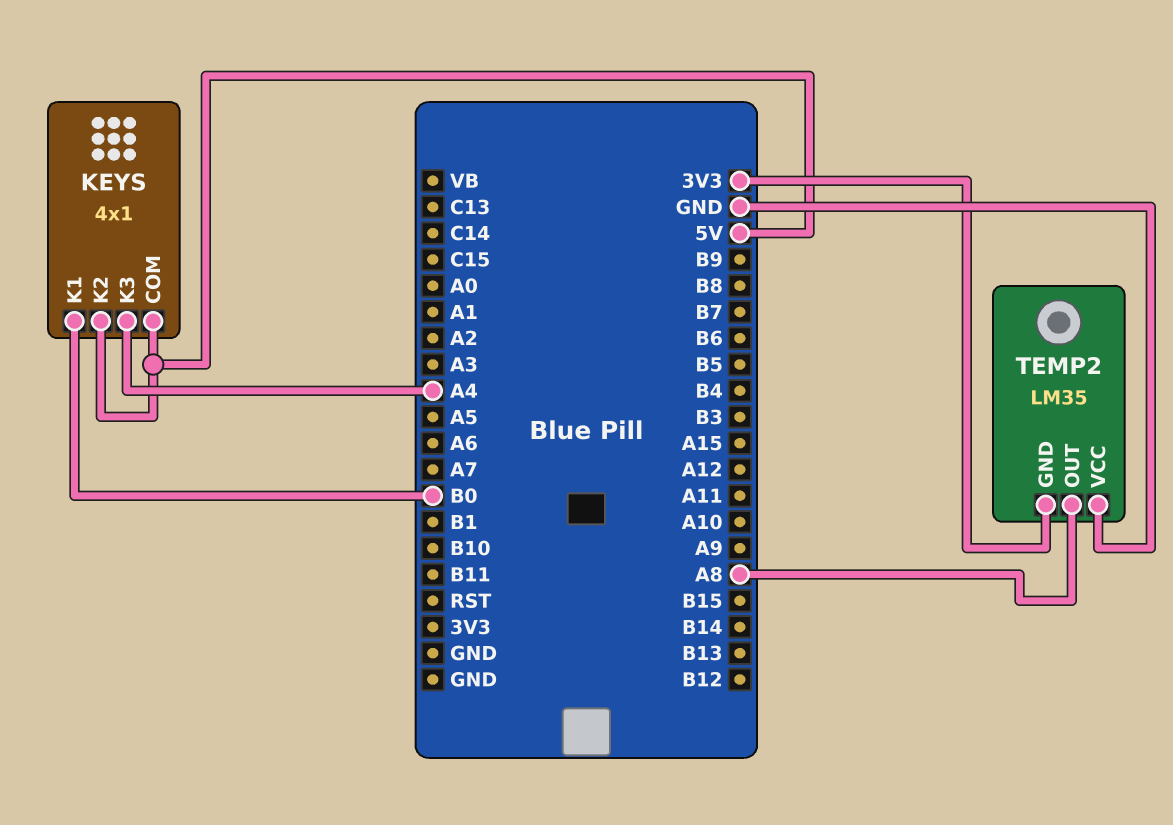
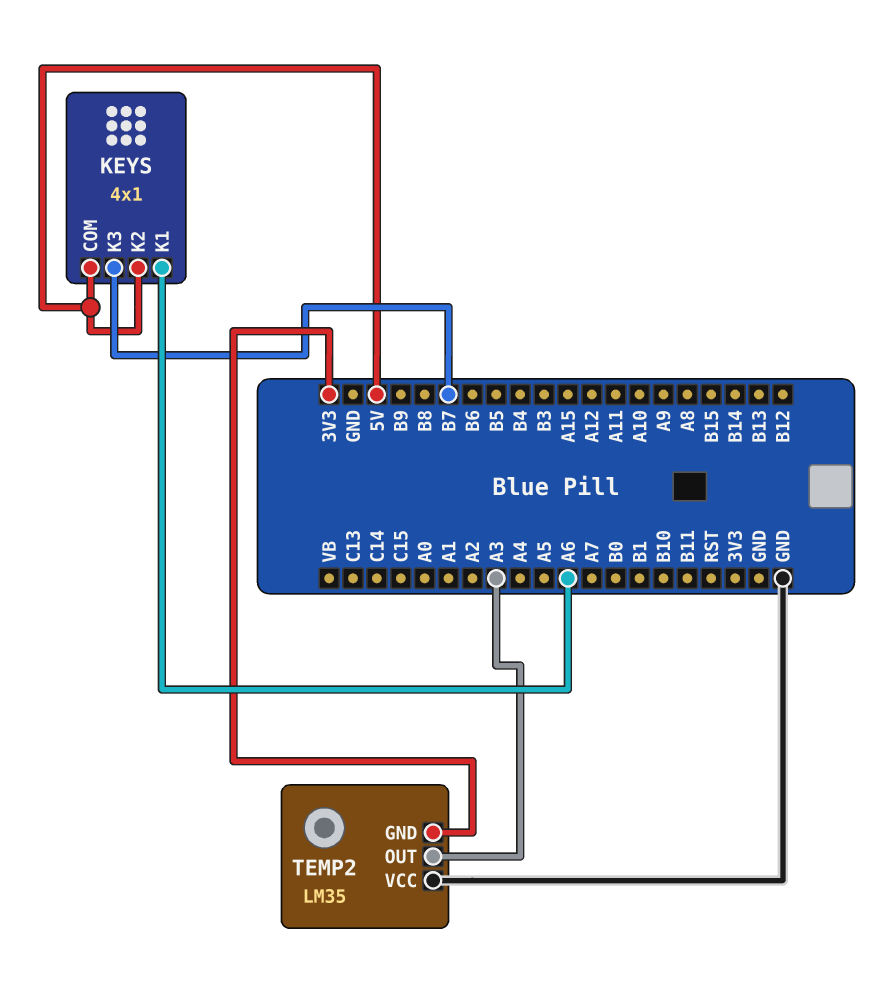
KEYS pin K1: B0 -> A6
KEYS pin K3: A4 -> B7
TEMP2 pin OUT: A8 -> A3

